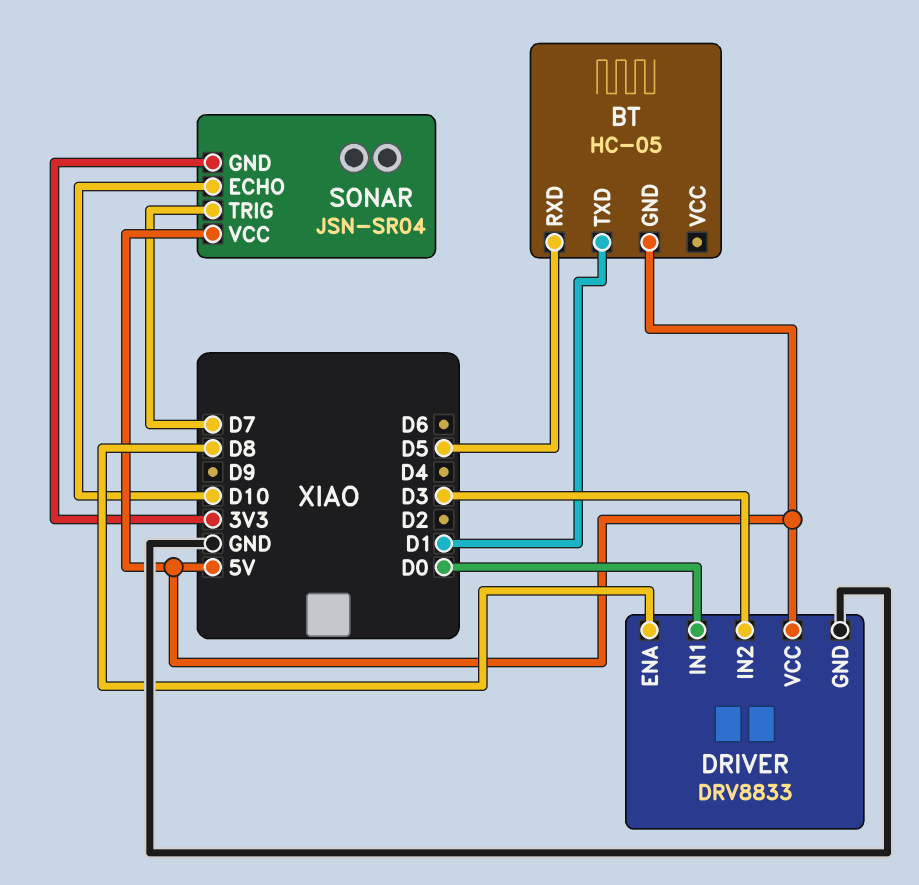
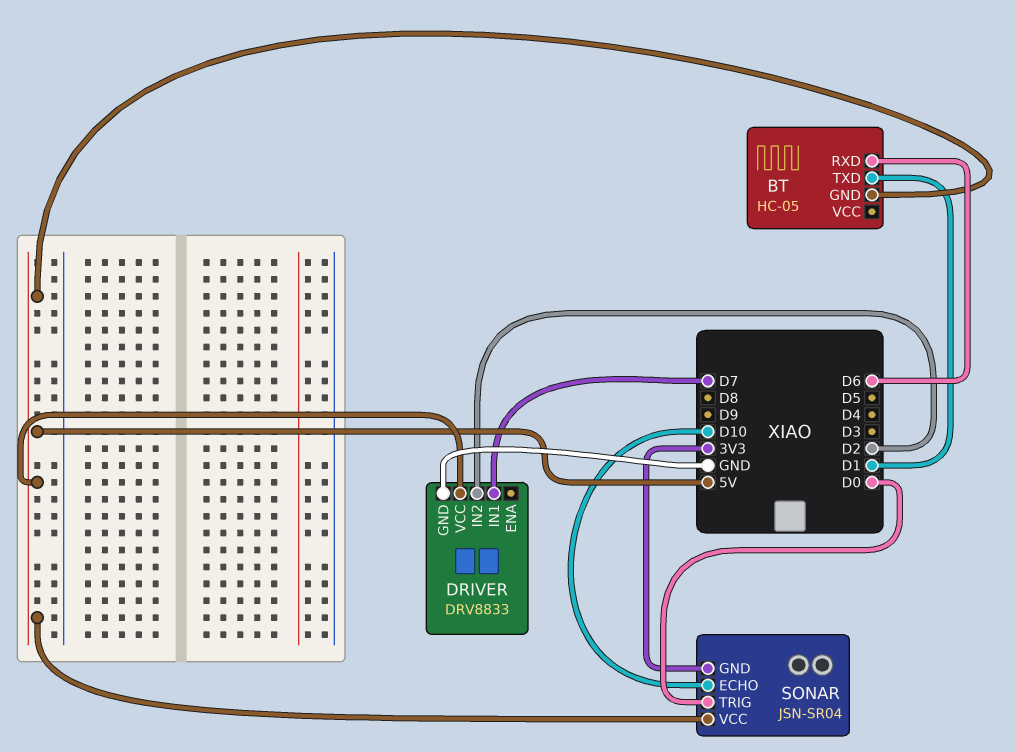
BT pin RXD: D5 -> D6
DRIVER pin ENA: D8 -> none
DRIVER pin IN1: D0 -> D7
DRIVER pin IN2: D3 -> D2
SONAR pin TRIG: D7 -> D0

